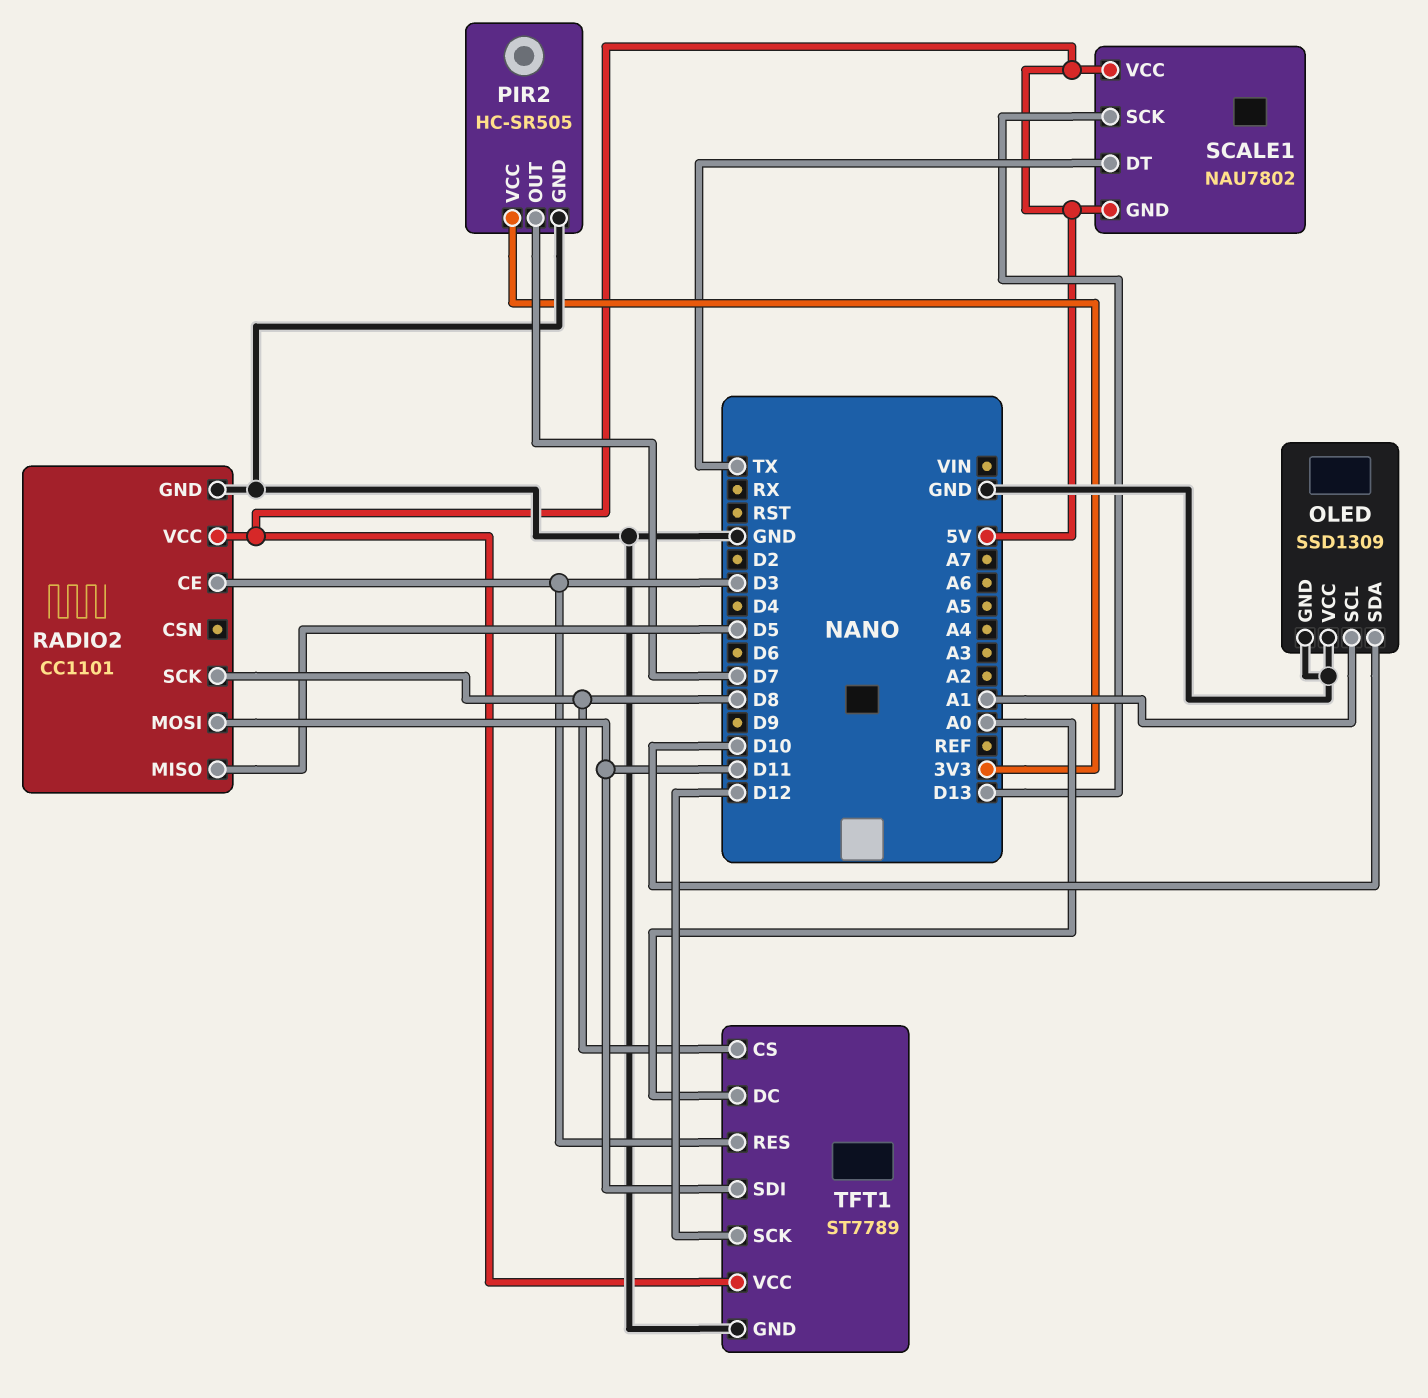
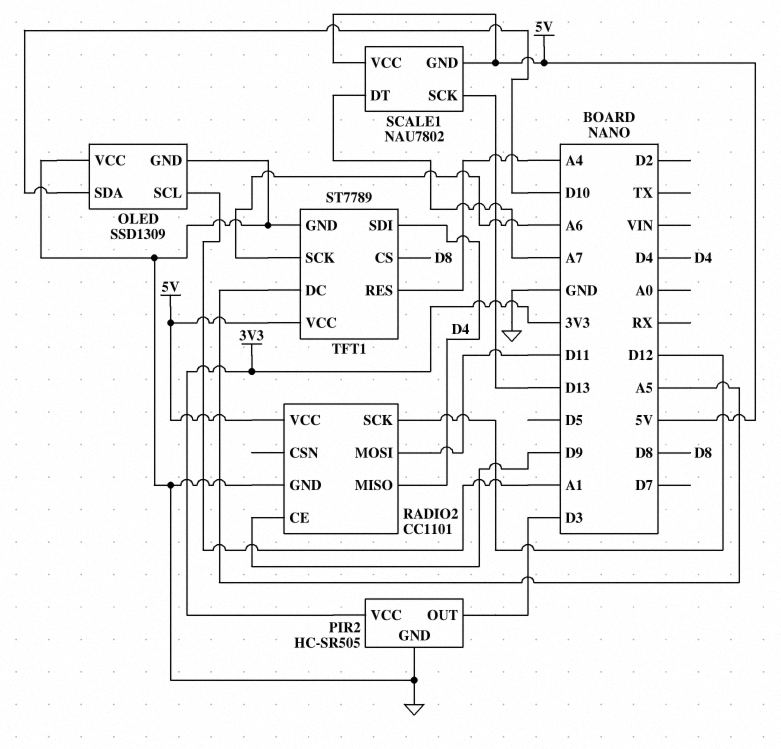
PIR2 pin OUT: D7 -> D3
RADIO2 pin CE: D3 -> D9
RADIO2 pin MISO: D5 -> D4
RADIO2 pin SCK: D8 -> D12
SCALE1 pin DT: TX -> A7
TFT1 pin DC: A0 -> A5
TFT1 pin RES: D3 -> A4
TFT1 pin SCK: D12 -> A6
TFT1 pin SDI: D11 -> D4

